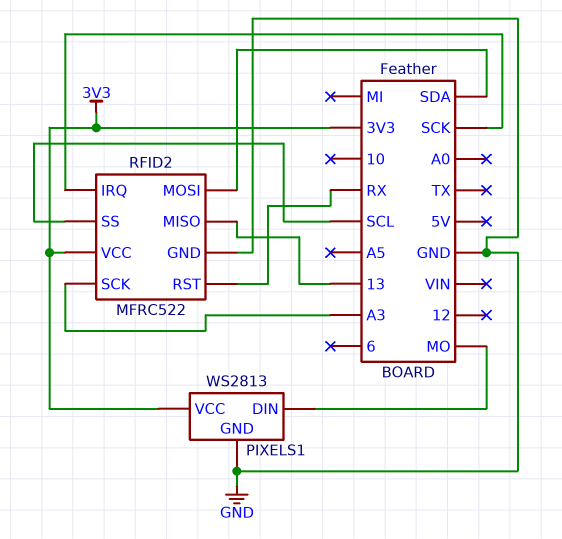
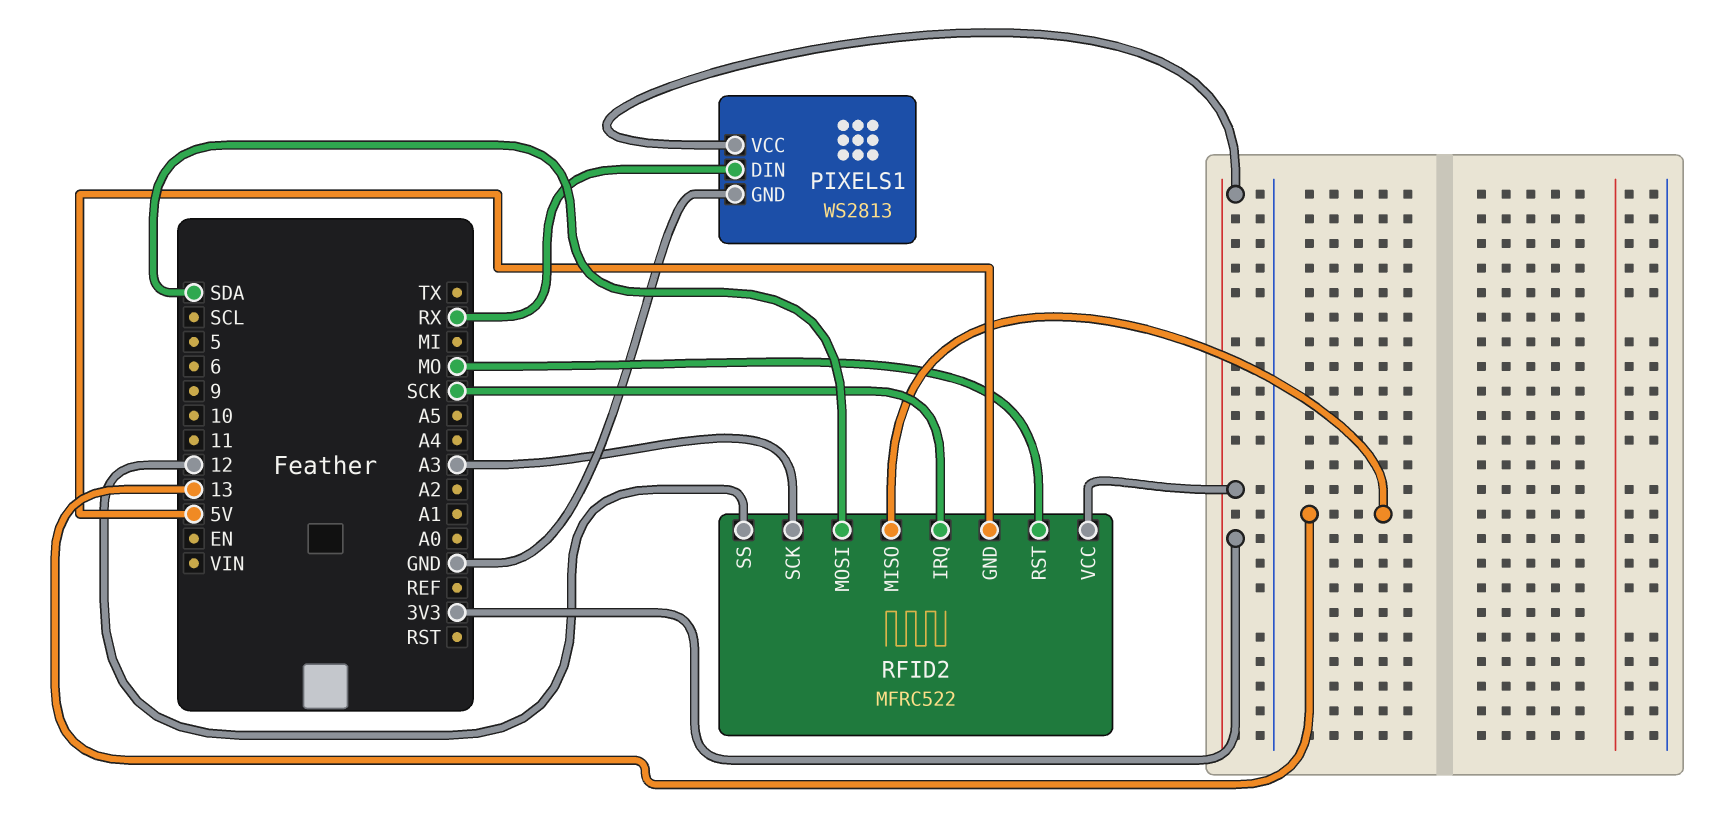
PIXELS1 pin DIN: MO -> RX
RFID2 pin GND: GND -> 5V
RFID2 pin RST: RX -> MO
RFID2 pin SS: SCL -> 12

